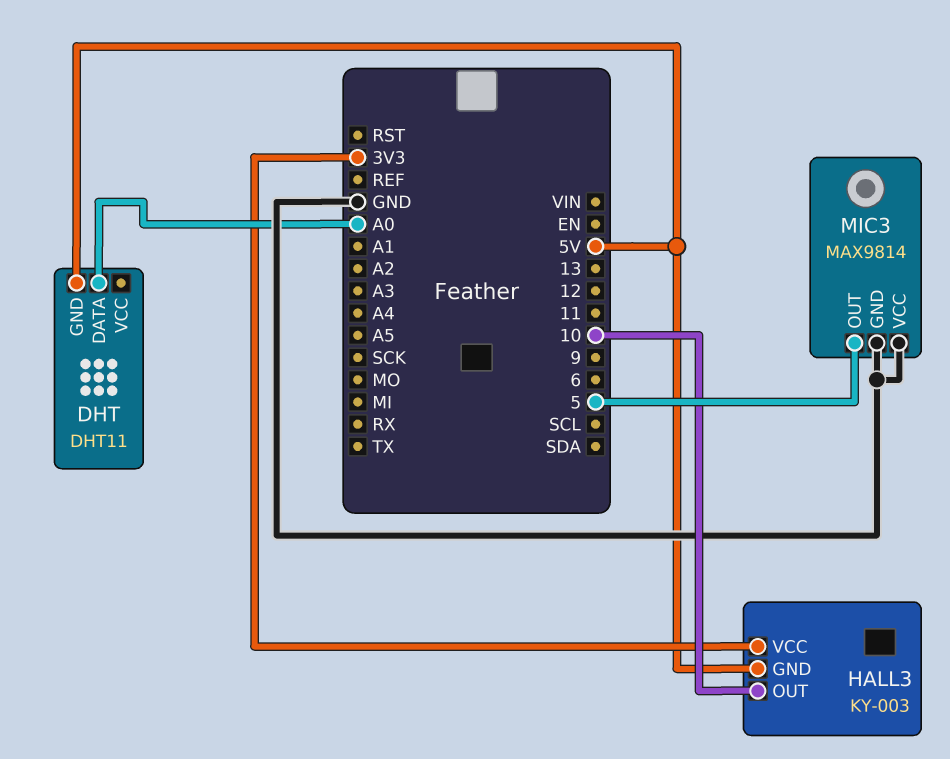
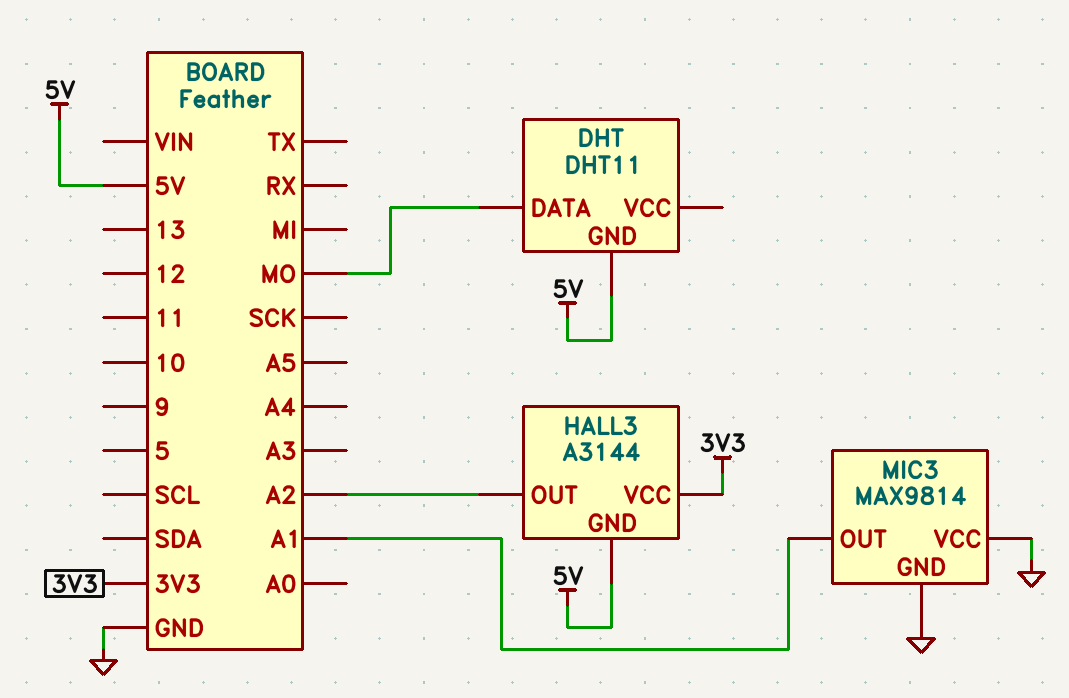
DHT pin DATA: A0 -> MO
HALL3: KY-003 -> A3144
HALL3 pin OUT: 10 -> A2
MIC3 pin OUT: 5 -> A1

